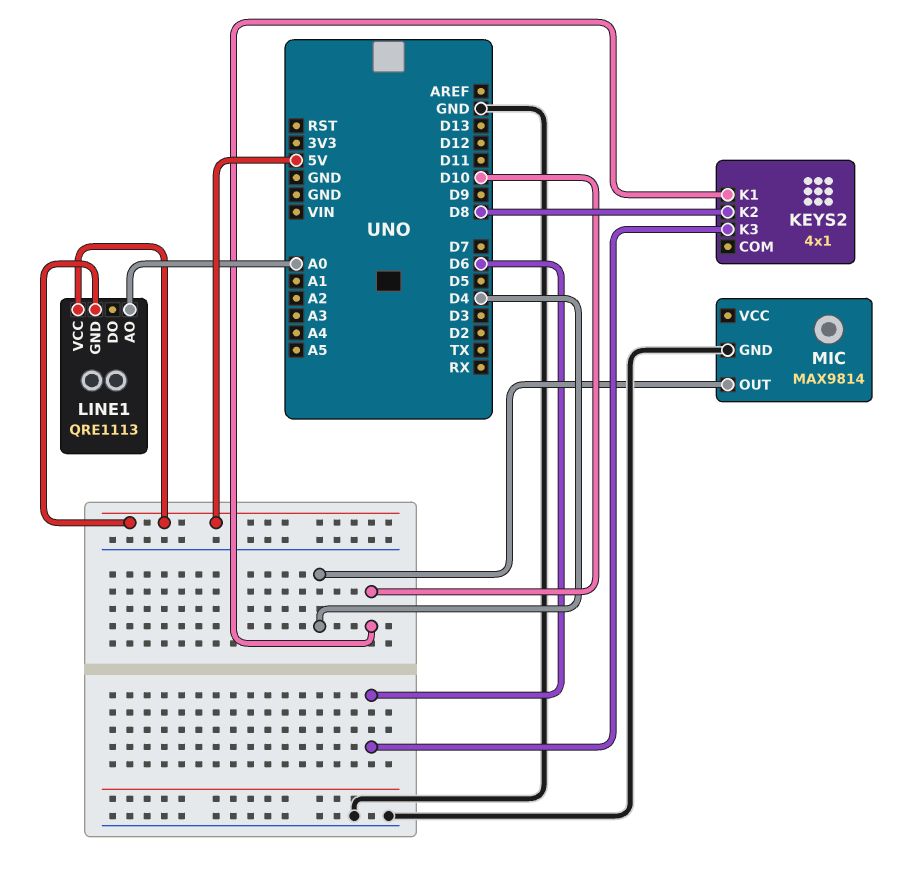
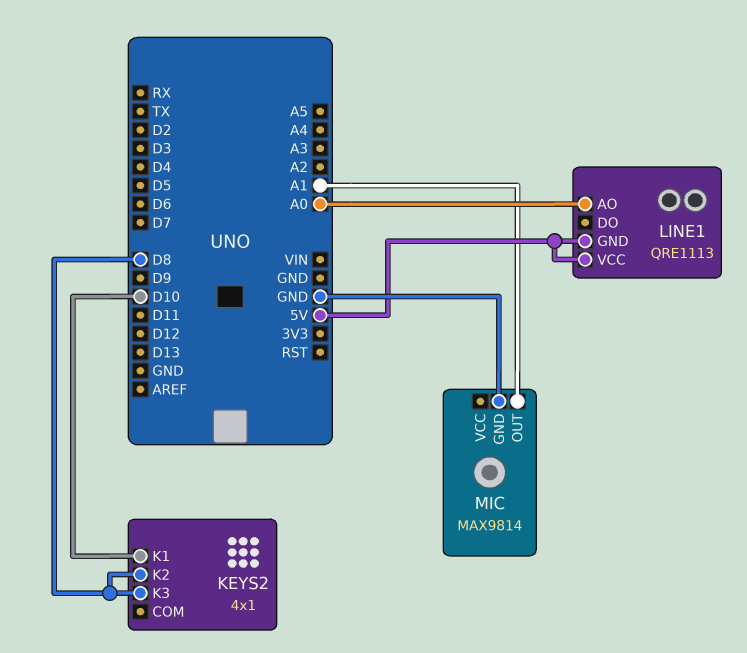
KEYS2 pin K3: D6 -> D8
MIC pin OUT: D4 -> A1

